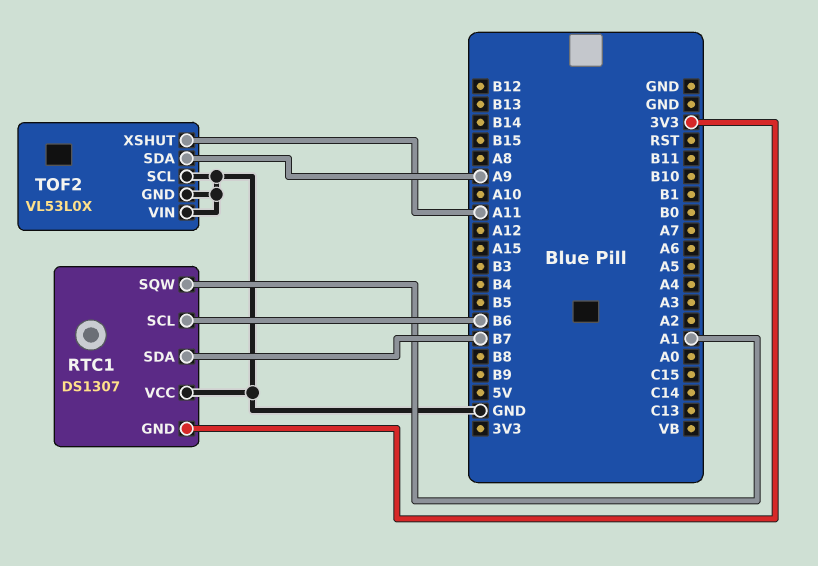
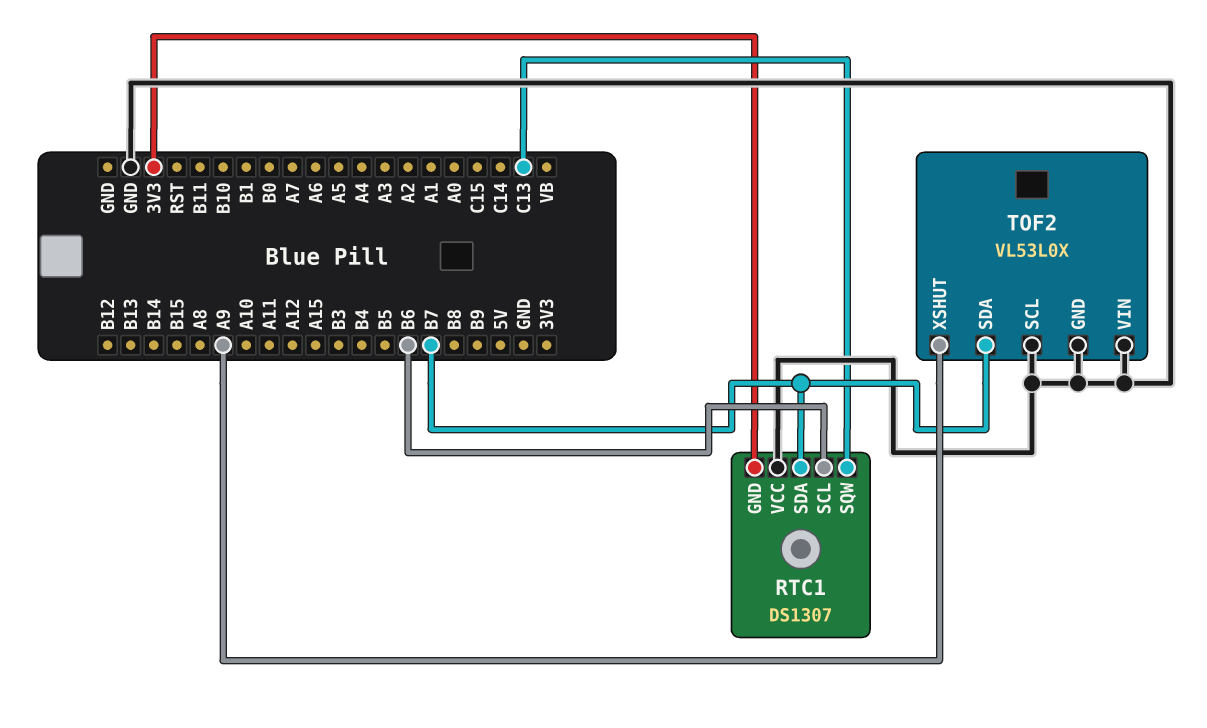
RTC1 pin SQW: A1 -> C13
TOF2 pin SDA: A9 -> B7
TOF2 pin XSHUT: A11 -> A9

